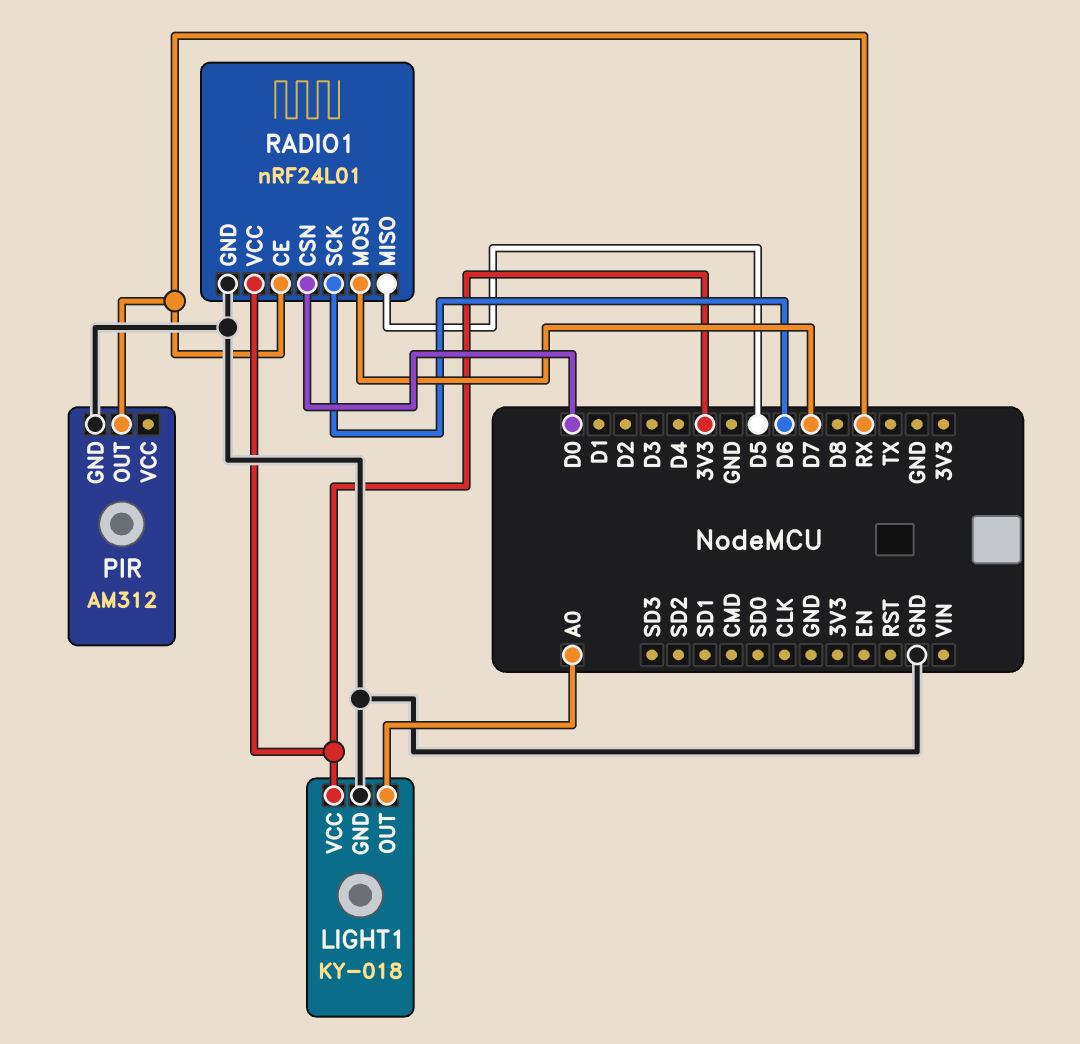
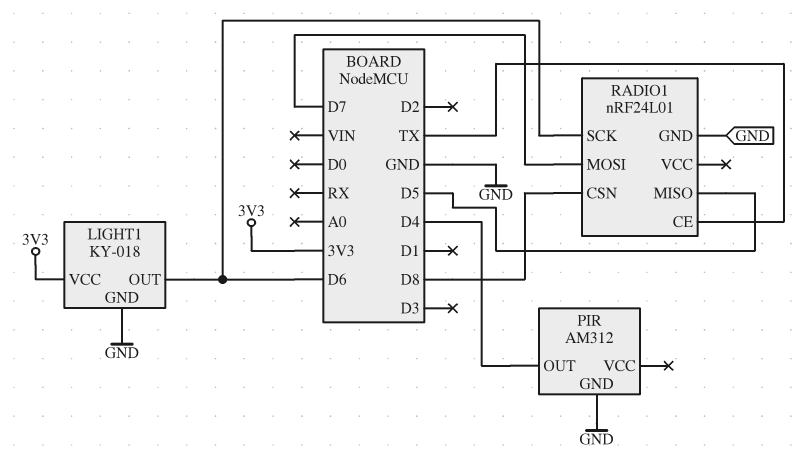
LIGHT1 pin OUT: A0 -> D6
PIR pin OUT: RX -> D4
RADIO1 pin CE: RX -> TX
RADIO1 pin CSN: D0 -> D8
RADIO1 pin VCC: 3V3 -> none

